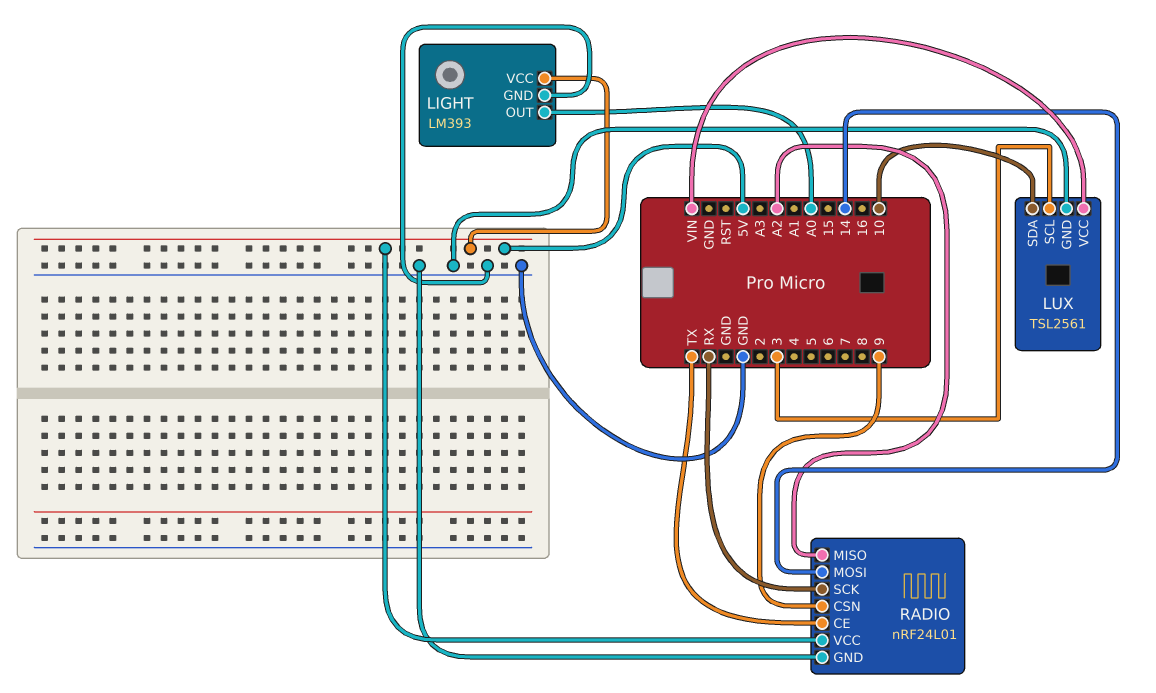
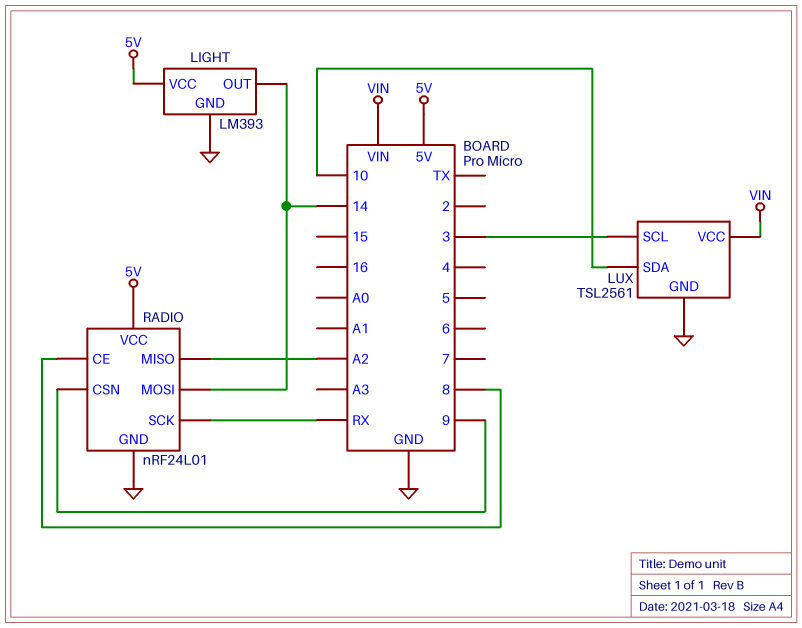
LIGHT pin OUT: A0 -> 14
RADIO pin CE: TX -> 8

